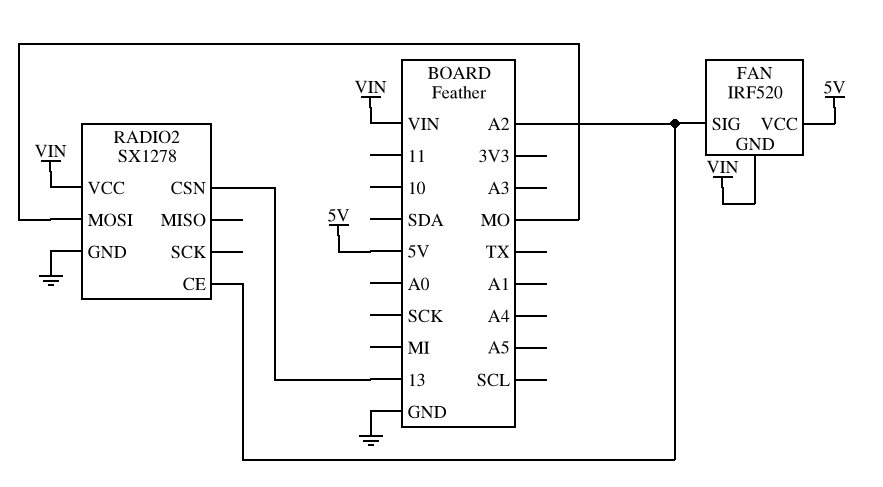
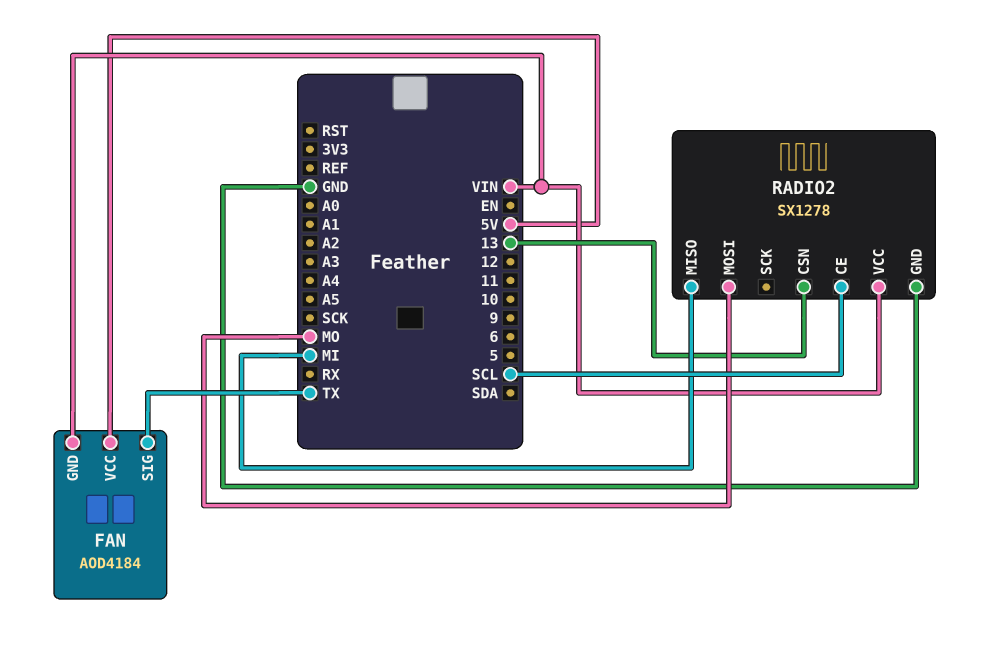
FAN: IRF520 -> AOD4184
FAN pin SIG: A2 -> TX
RADIO2 pin CE: A2 -> SCL
RADIO2 pin MISO: none -> MI

